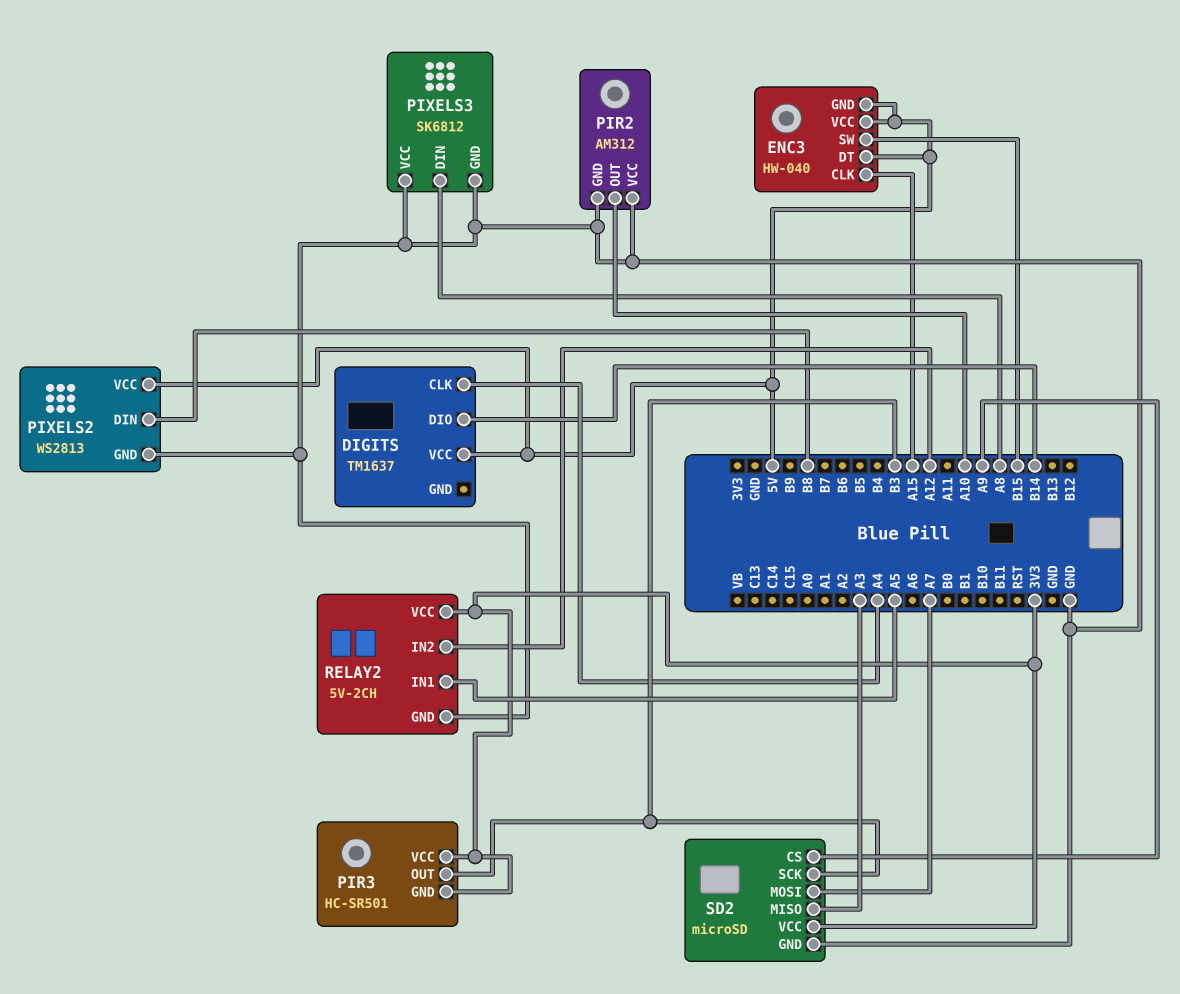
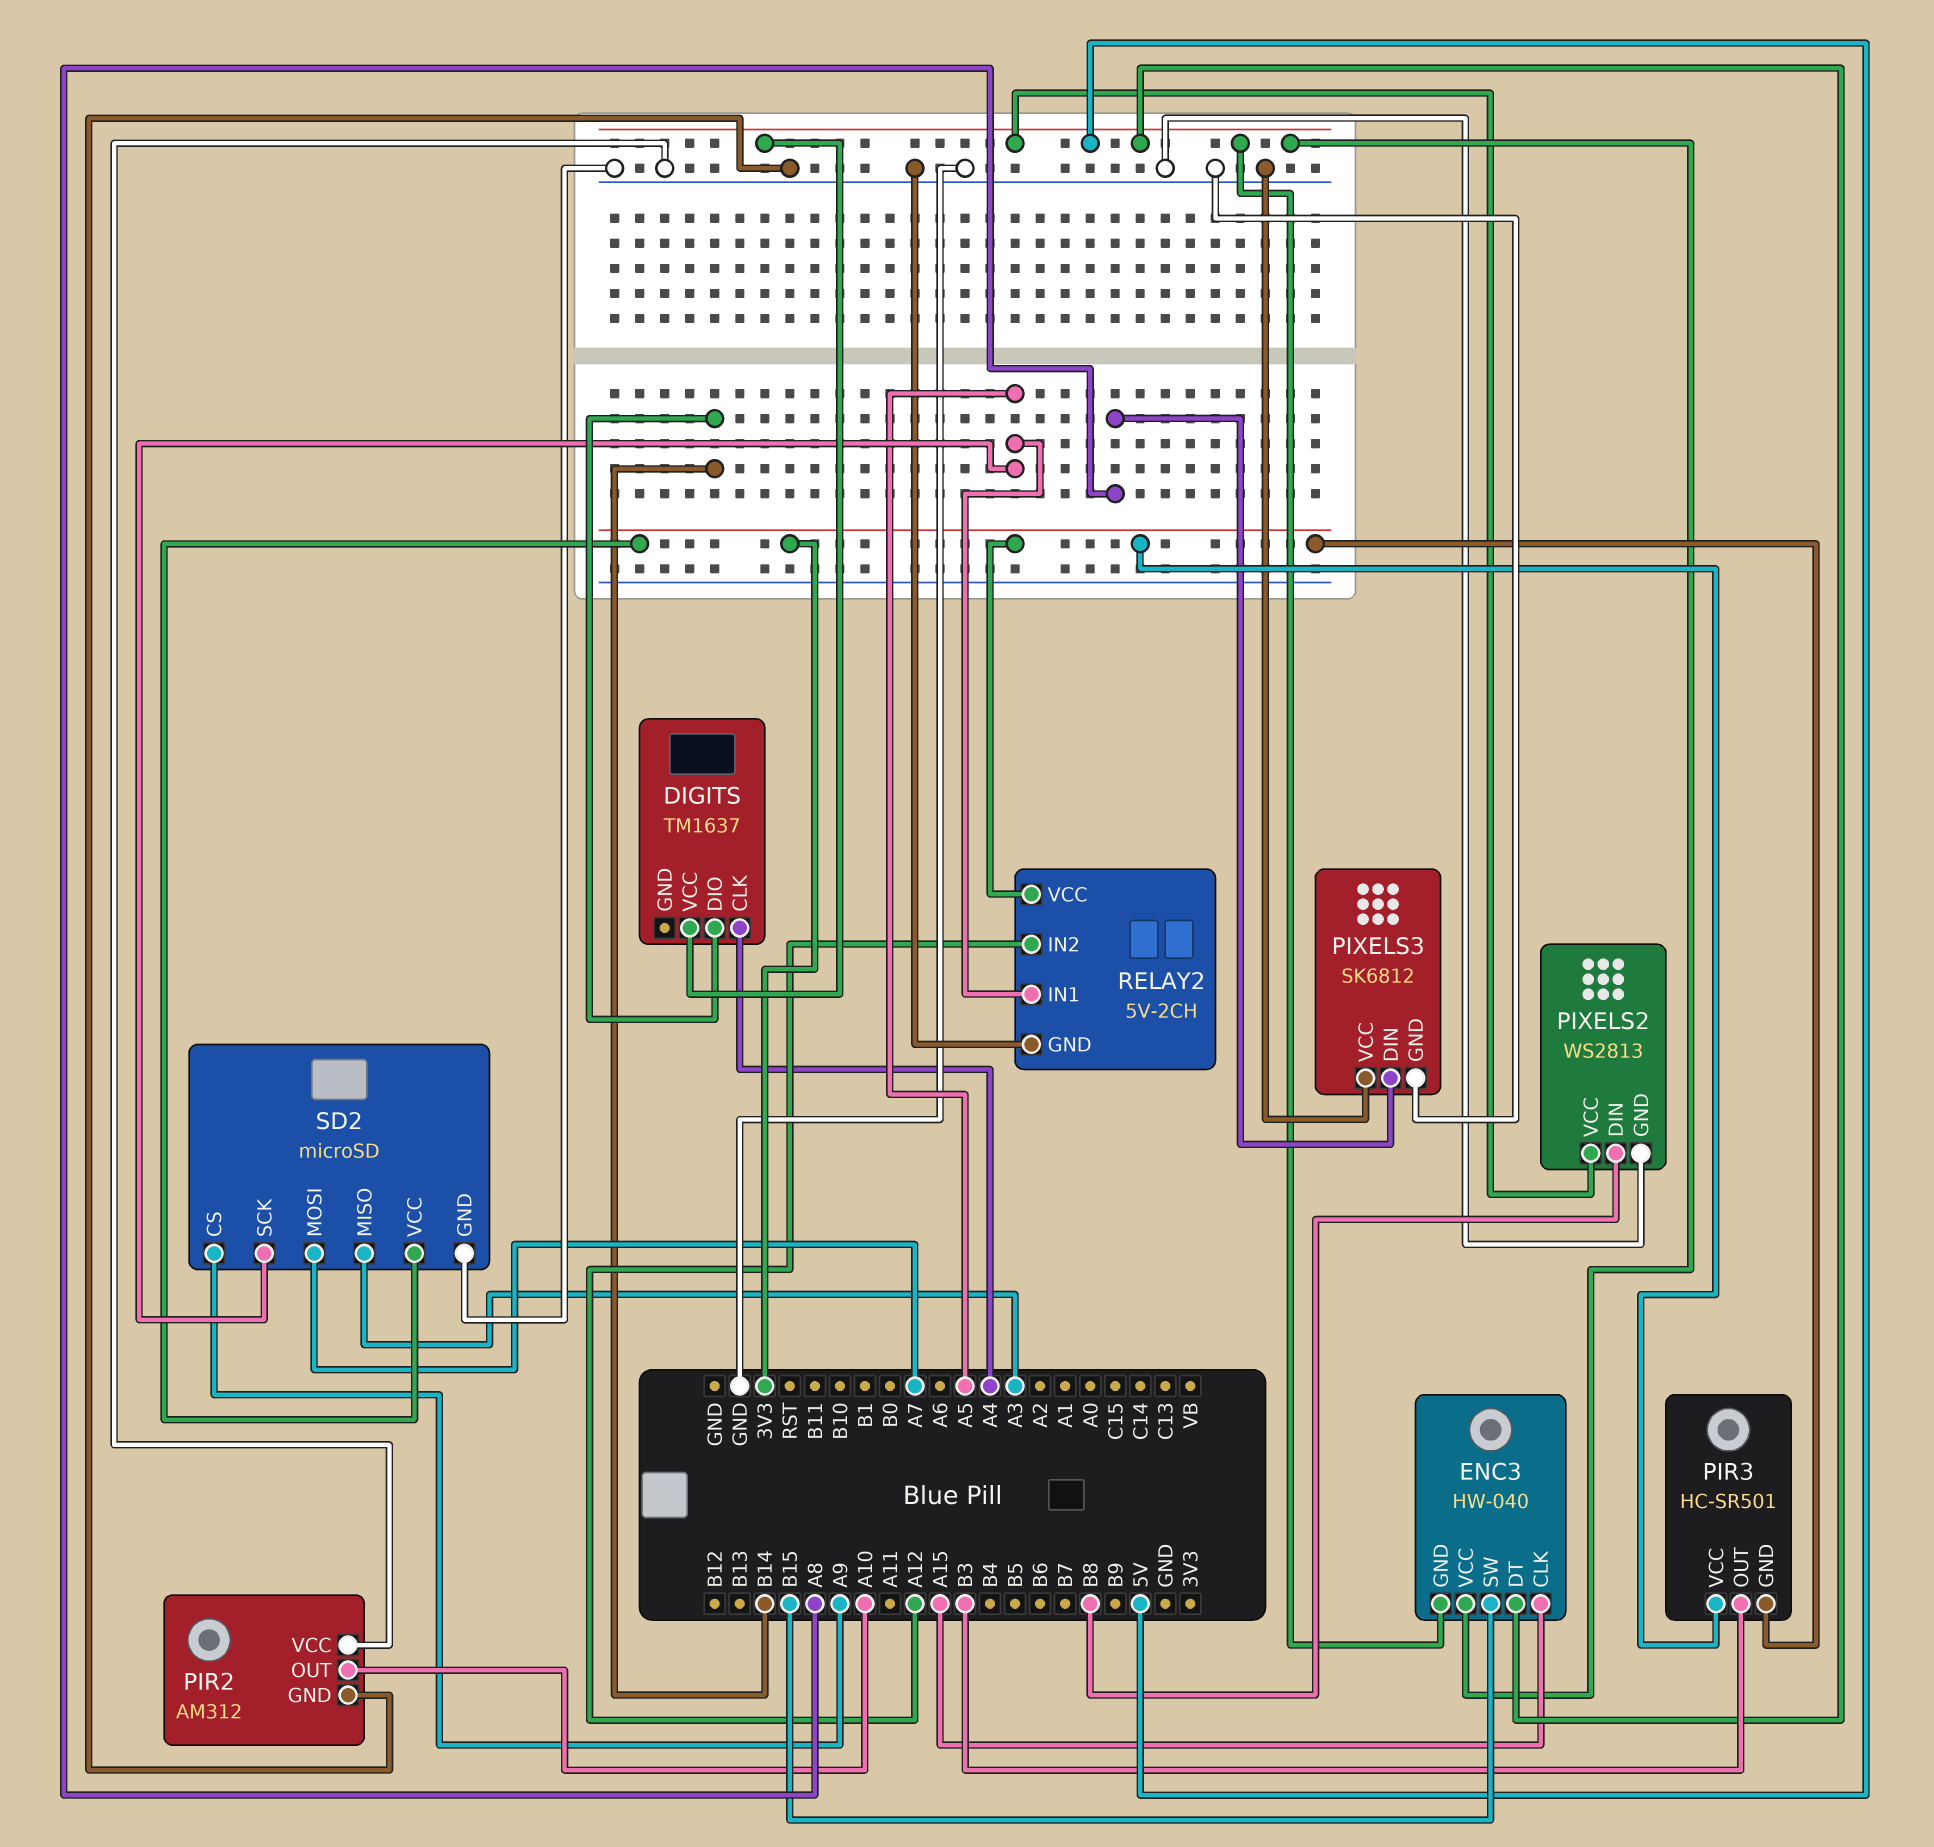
SD2 pin SCK: B3 -> A5

